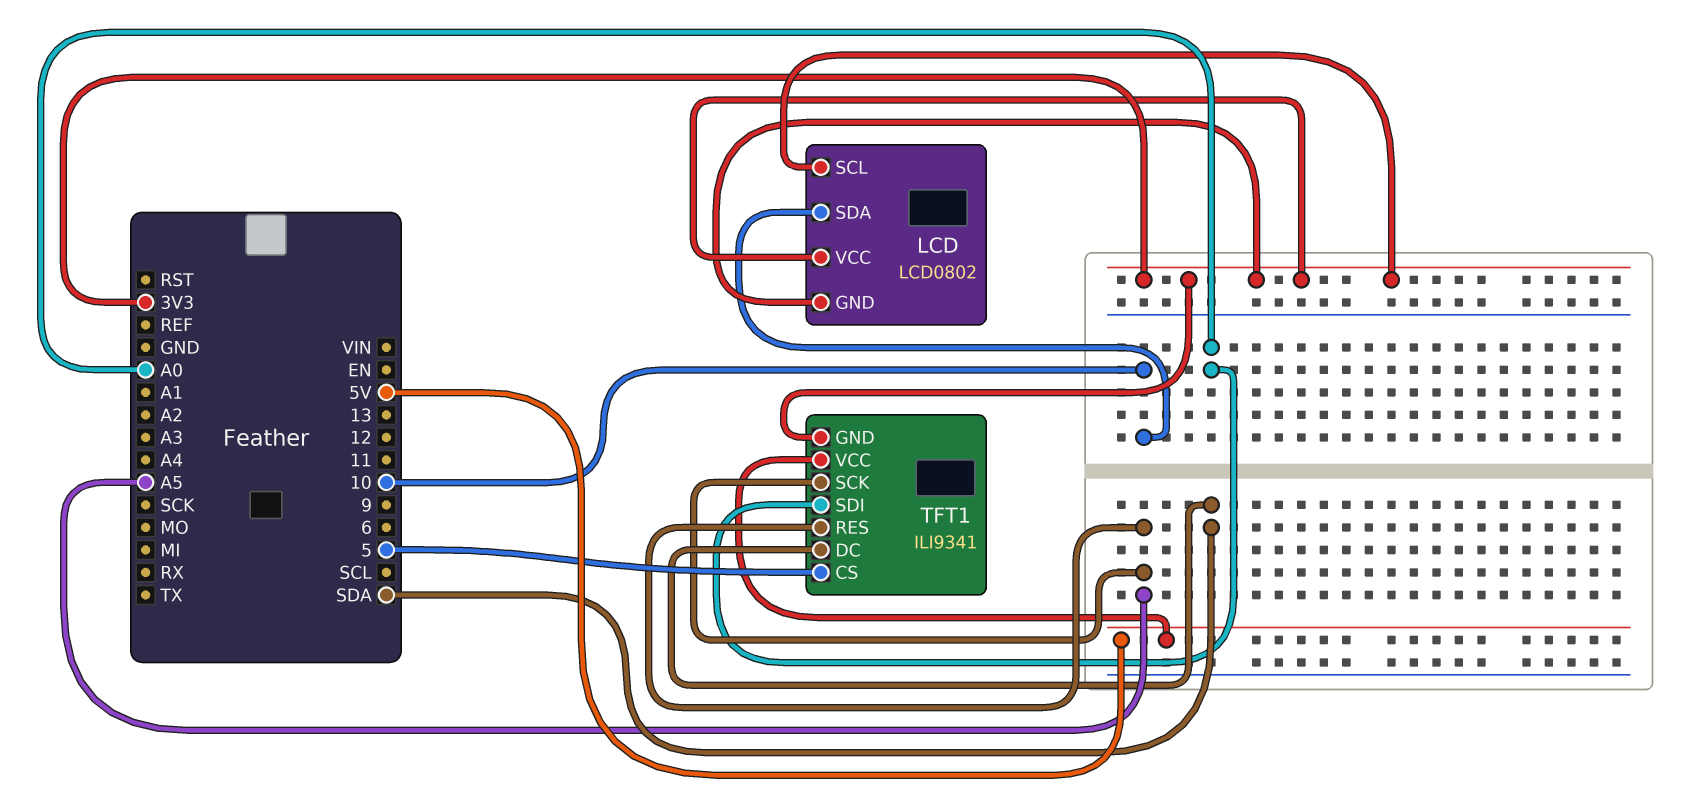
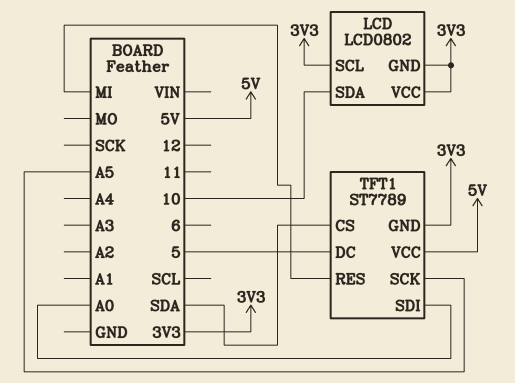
TFT1: ILI9341 -> ST7789
TFT1 pin CS: 5 -> SDA
TFT1 pin DC: SDA -> 5
TFT1 pin RES: A5 -> MI

